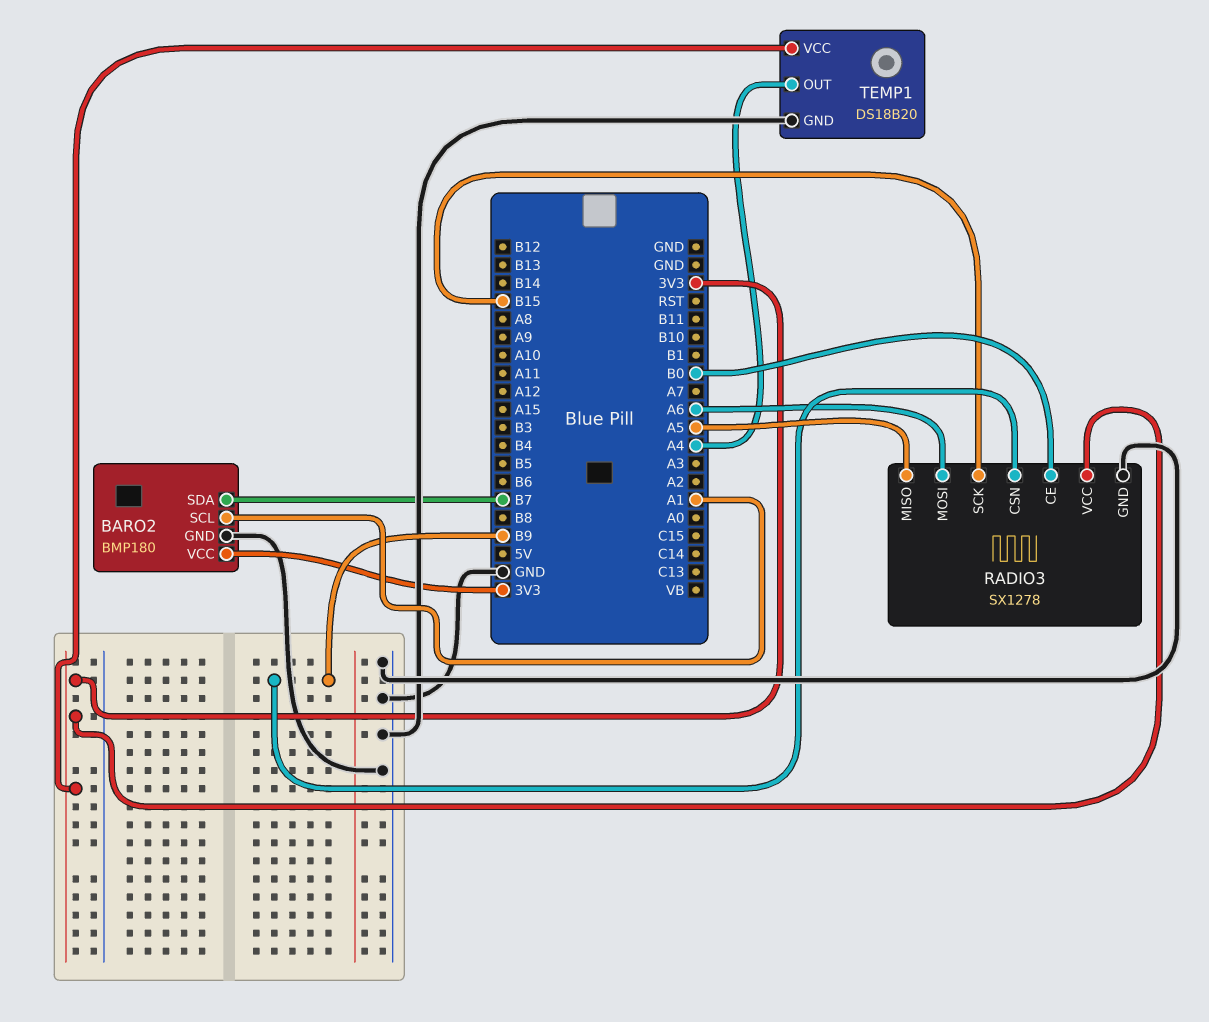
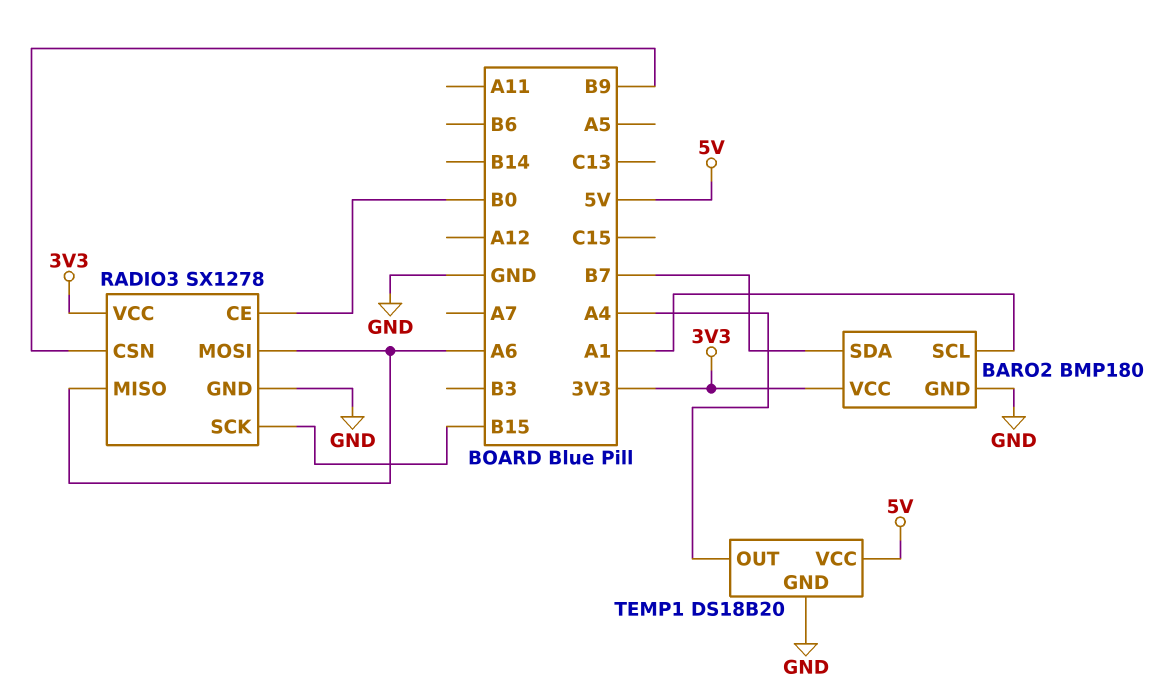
RADIO3 pin MISO: A5 -> A6
TEMP1 pin VCC: 3V3 -> 5V

